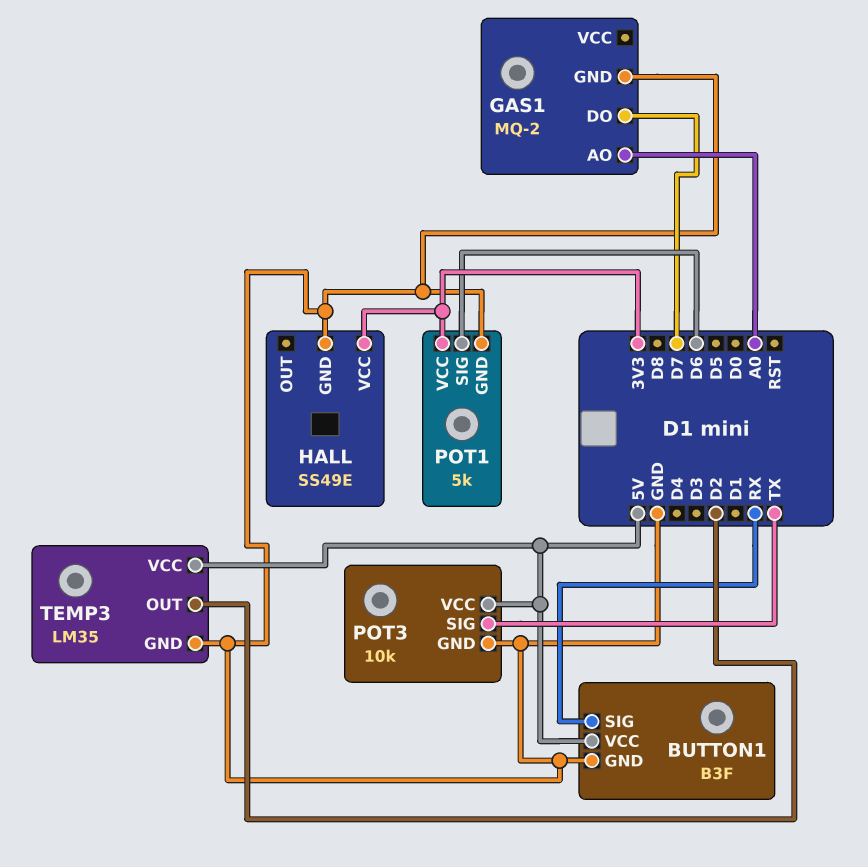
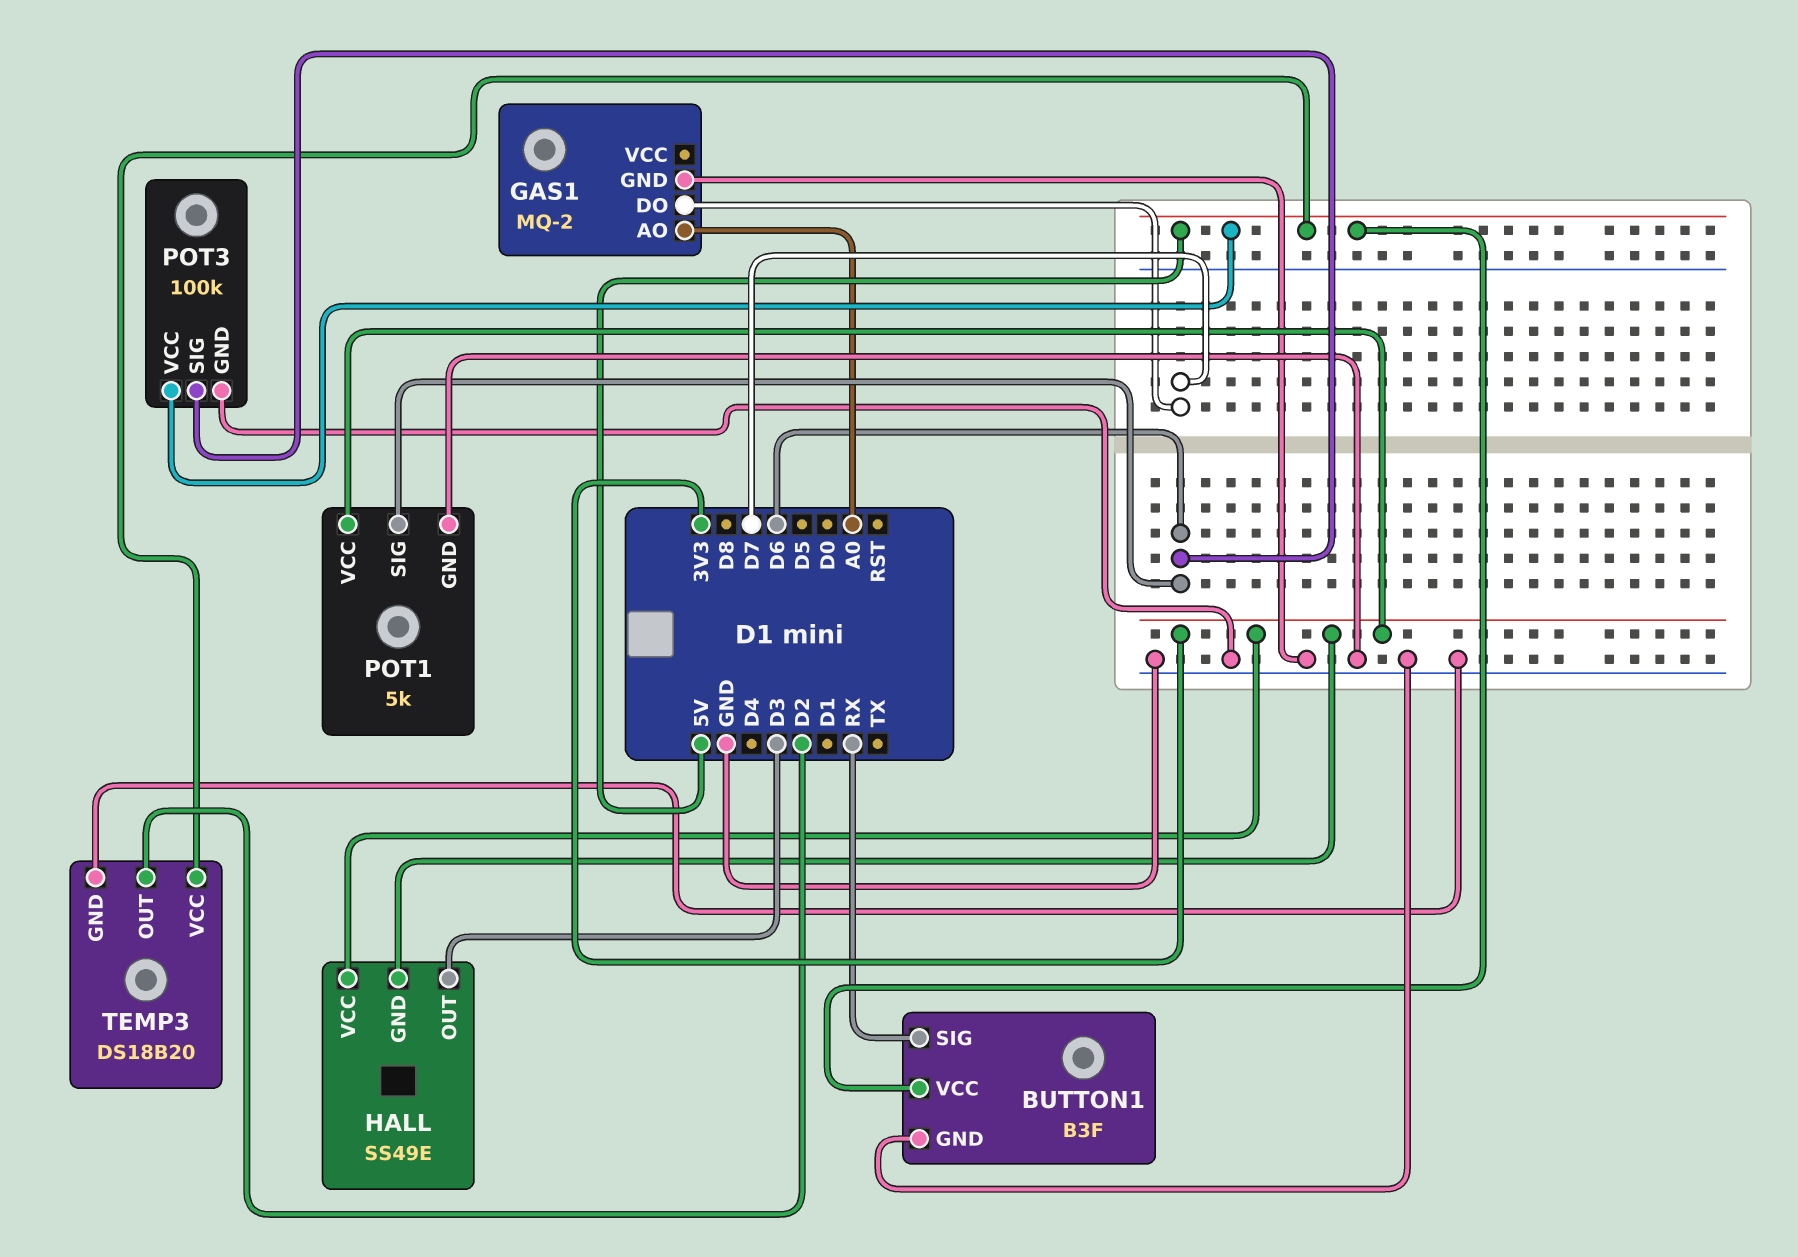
HALL pin GND: GND -> 3V3
HALL pin OUT: none -> D3
POT3: 10k -> 100k
POT3 pin SIG: TX -> D6
TEMP3: LM35 -> DS18B20

